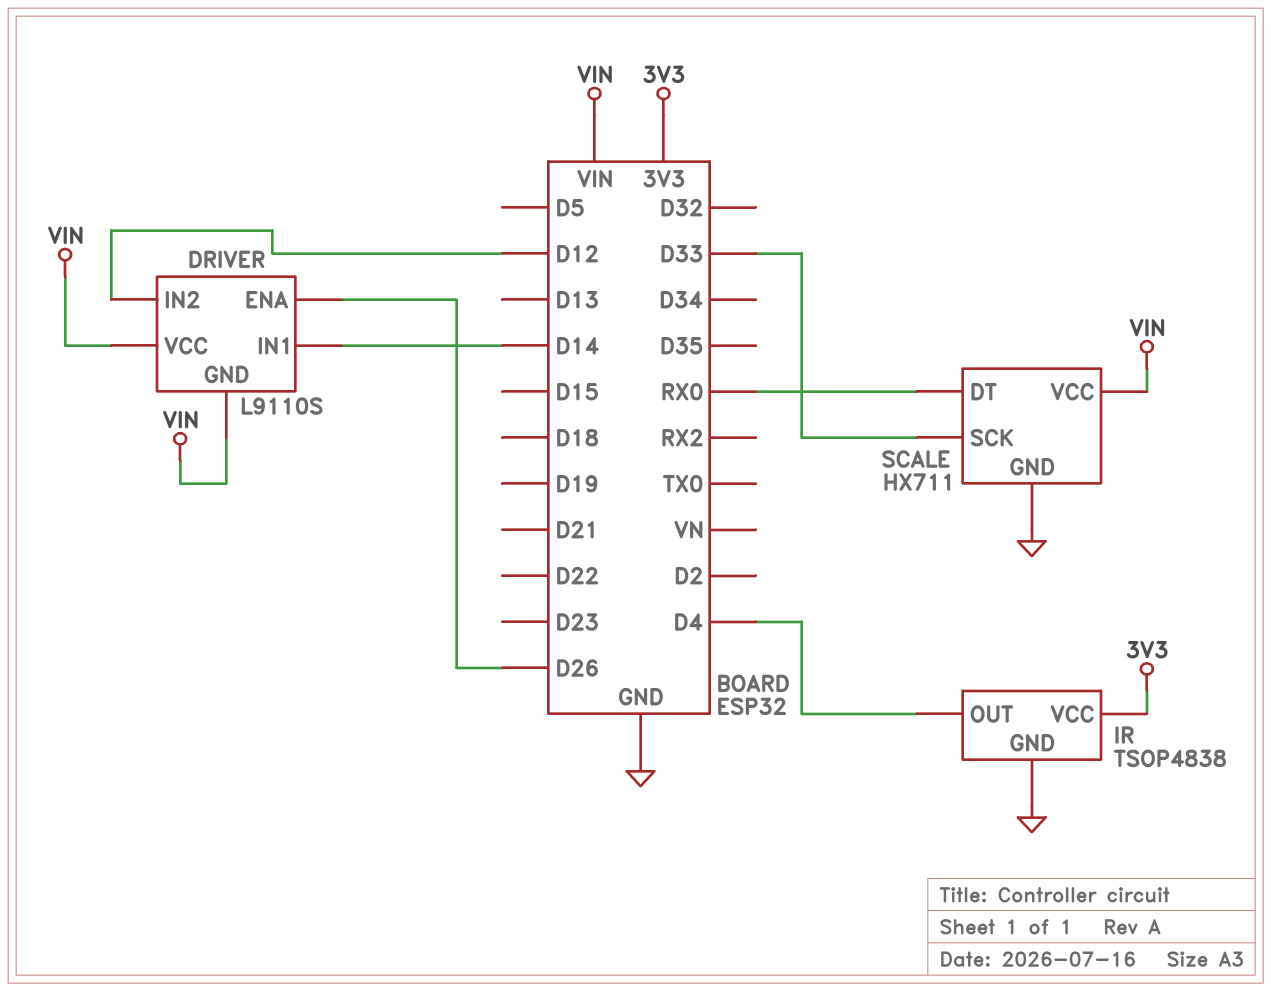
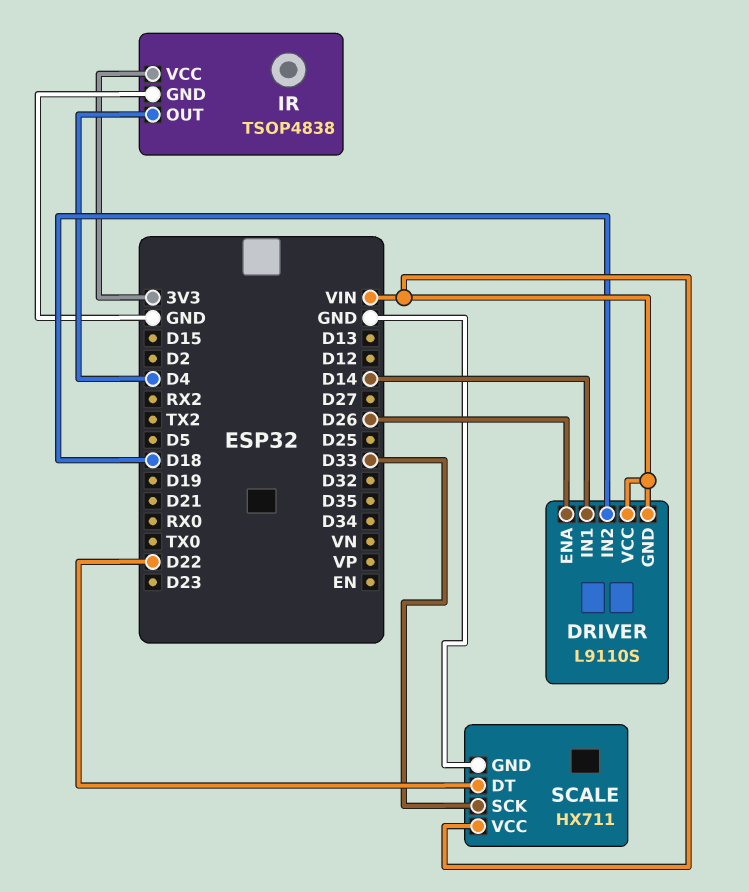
DRIVER pin IN2: D12 -> D18
SCALE pin DT: RX0 -> D22

